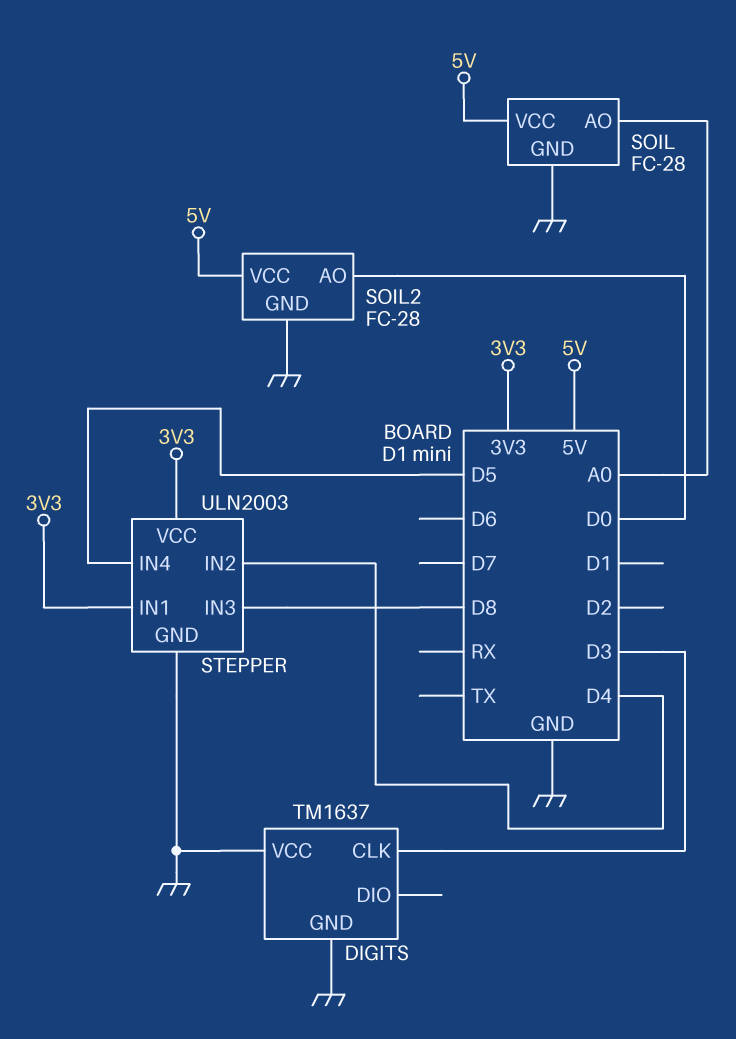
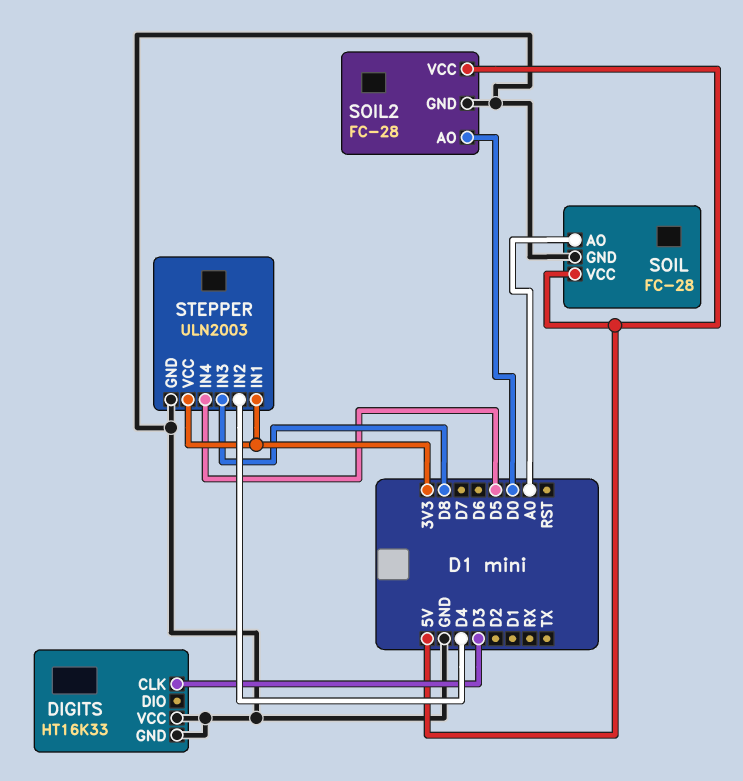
DIGITS: TM1637 -> HT16K33

